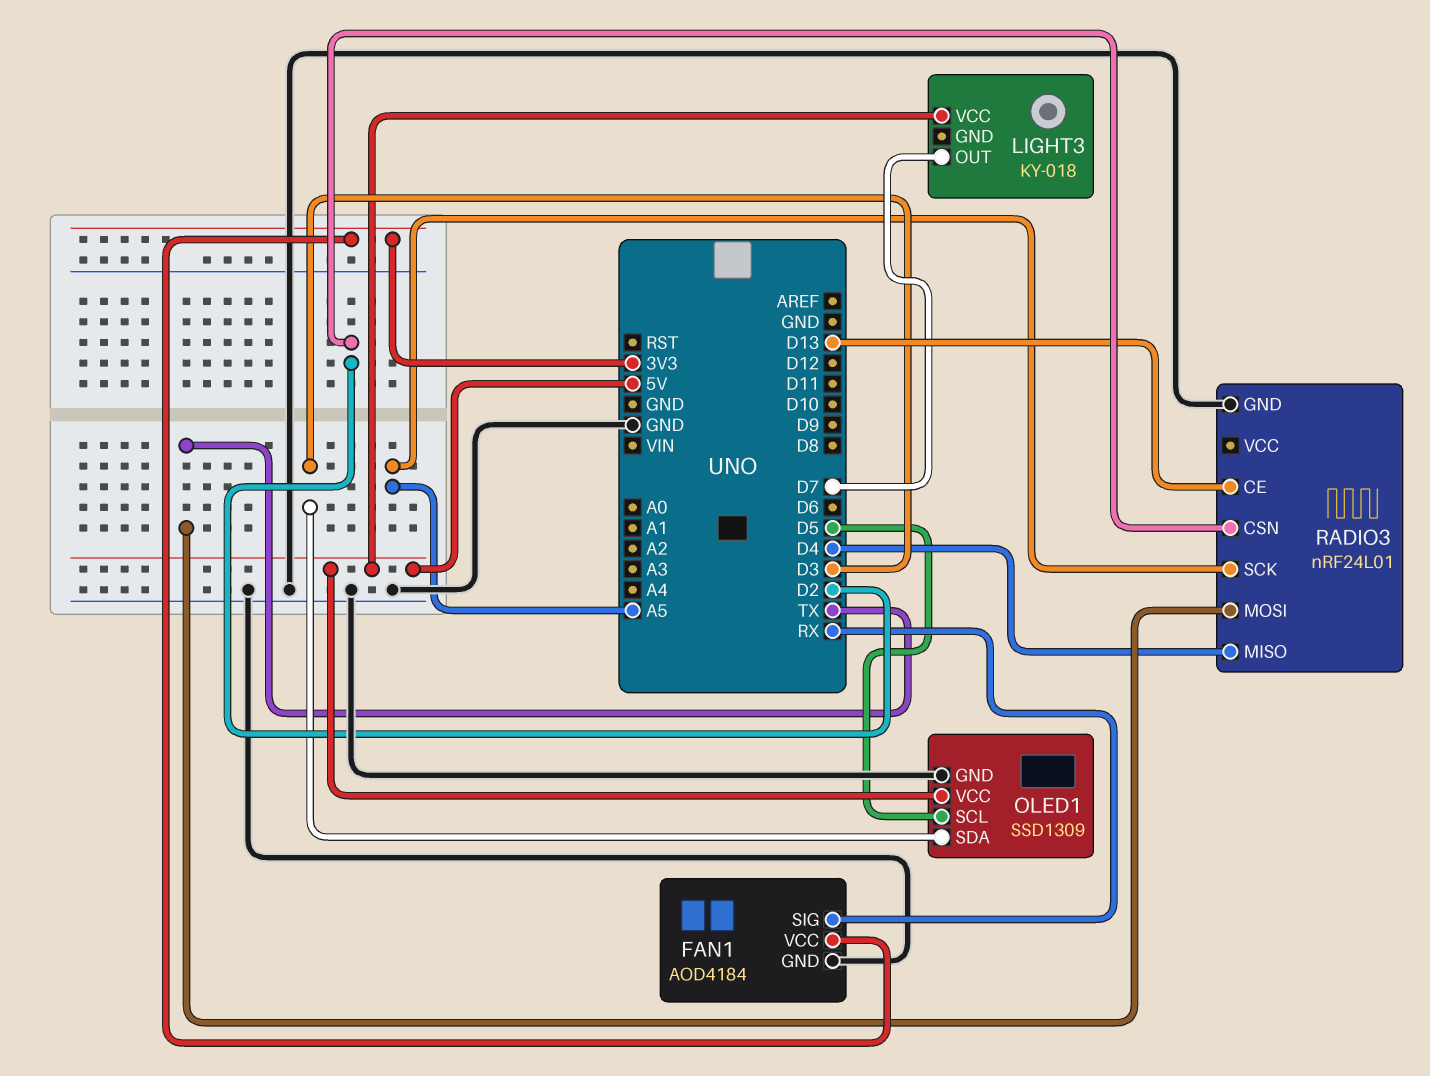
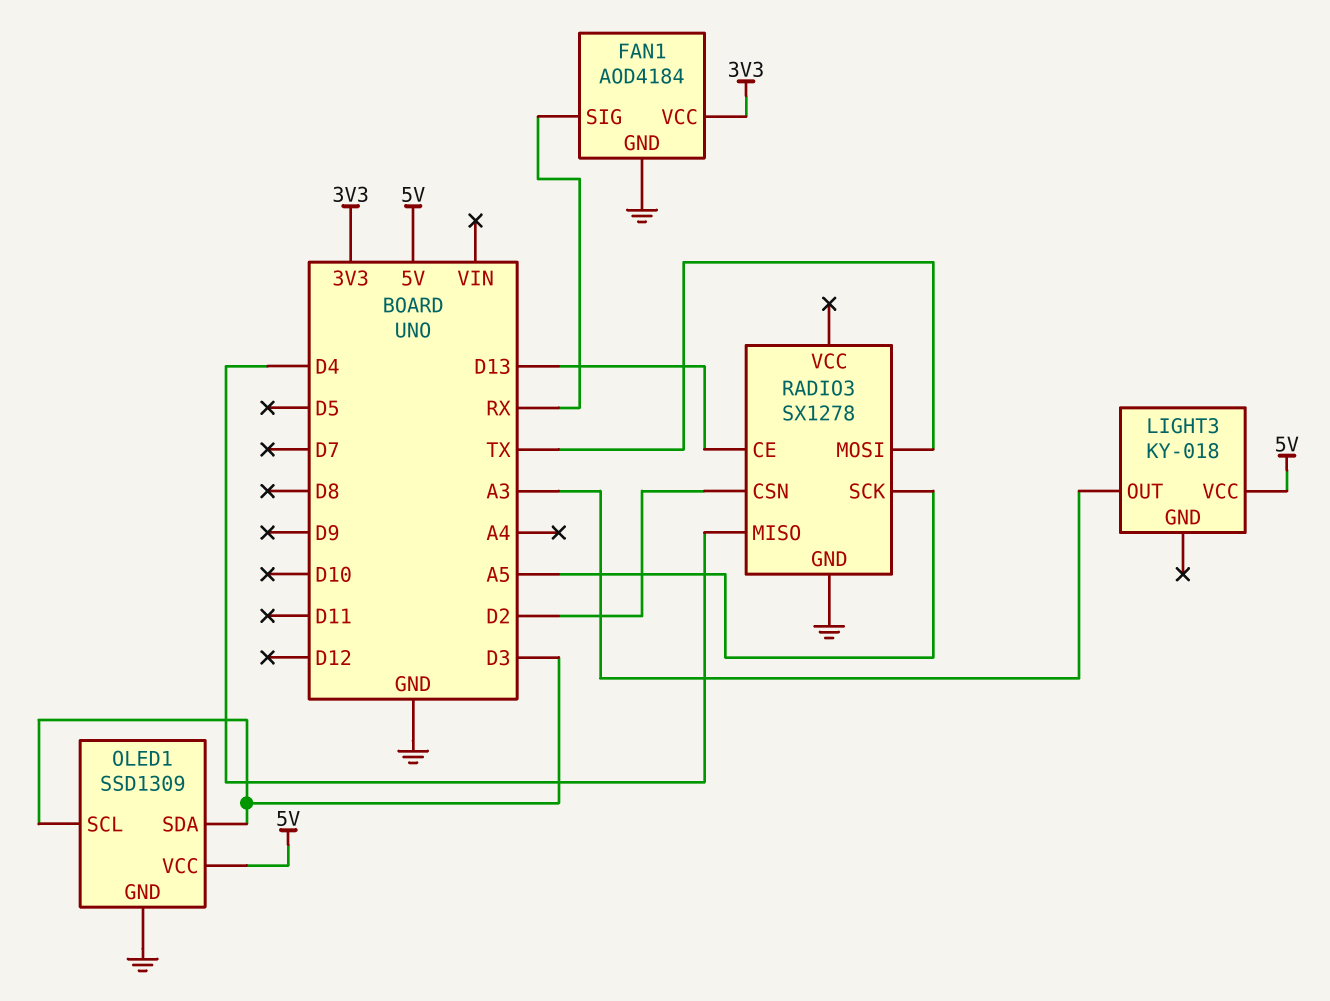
LIGHT3 pin OUT: D7 -> A3
OLED1 pin SCL: D5 -> D3
RADIO3: nRF24L01 -> SX1278

